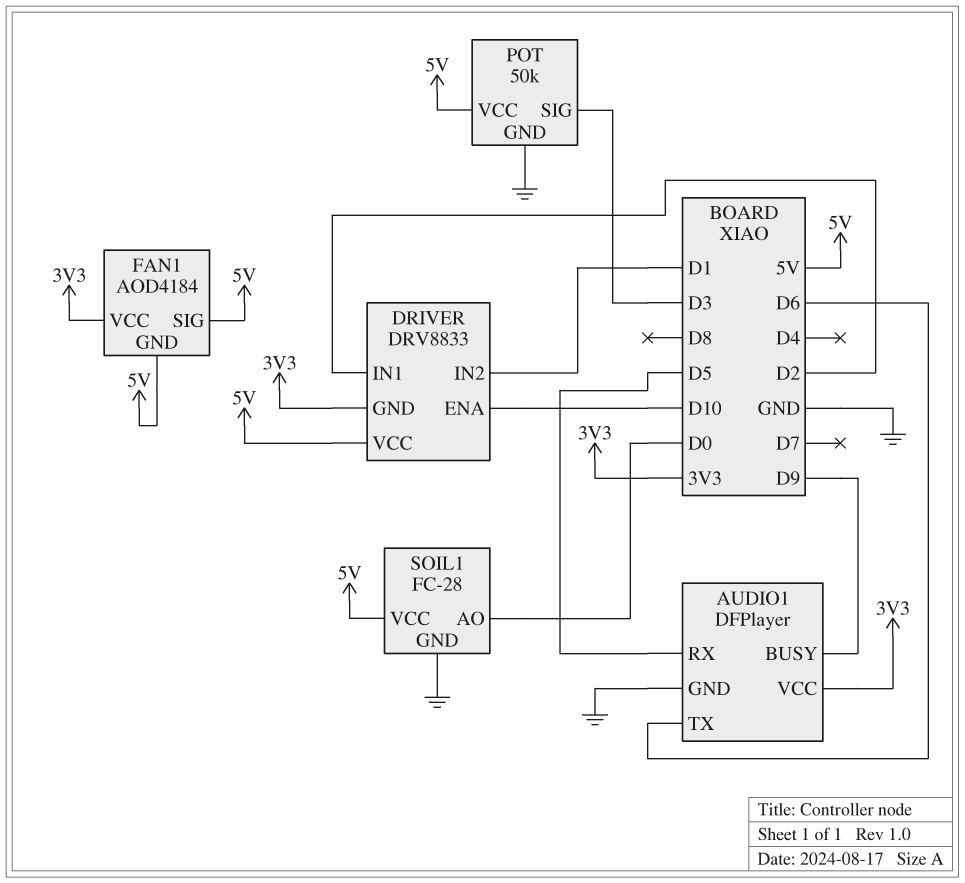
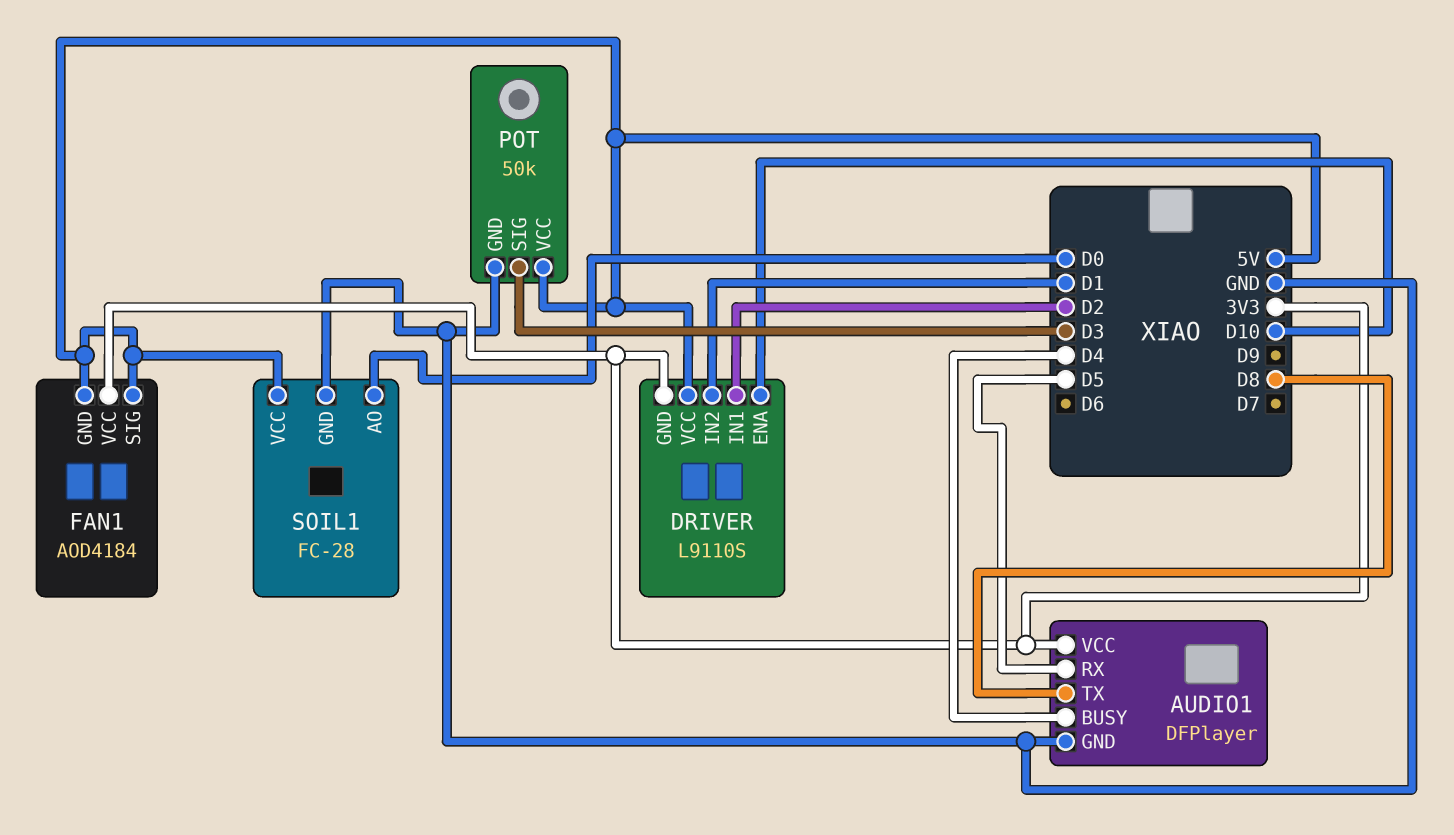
AUDIO1 pin BUSY: D9 -> D4
AUDIO1 pin TX: D6 -> D8
DRIVER: DRV8833 -> L9110S

